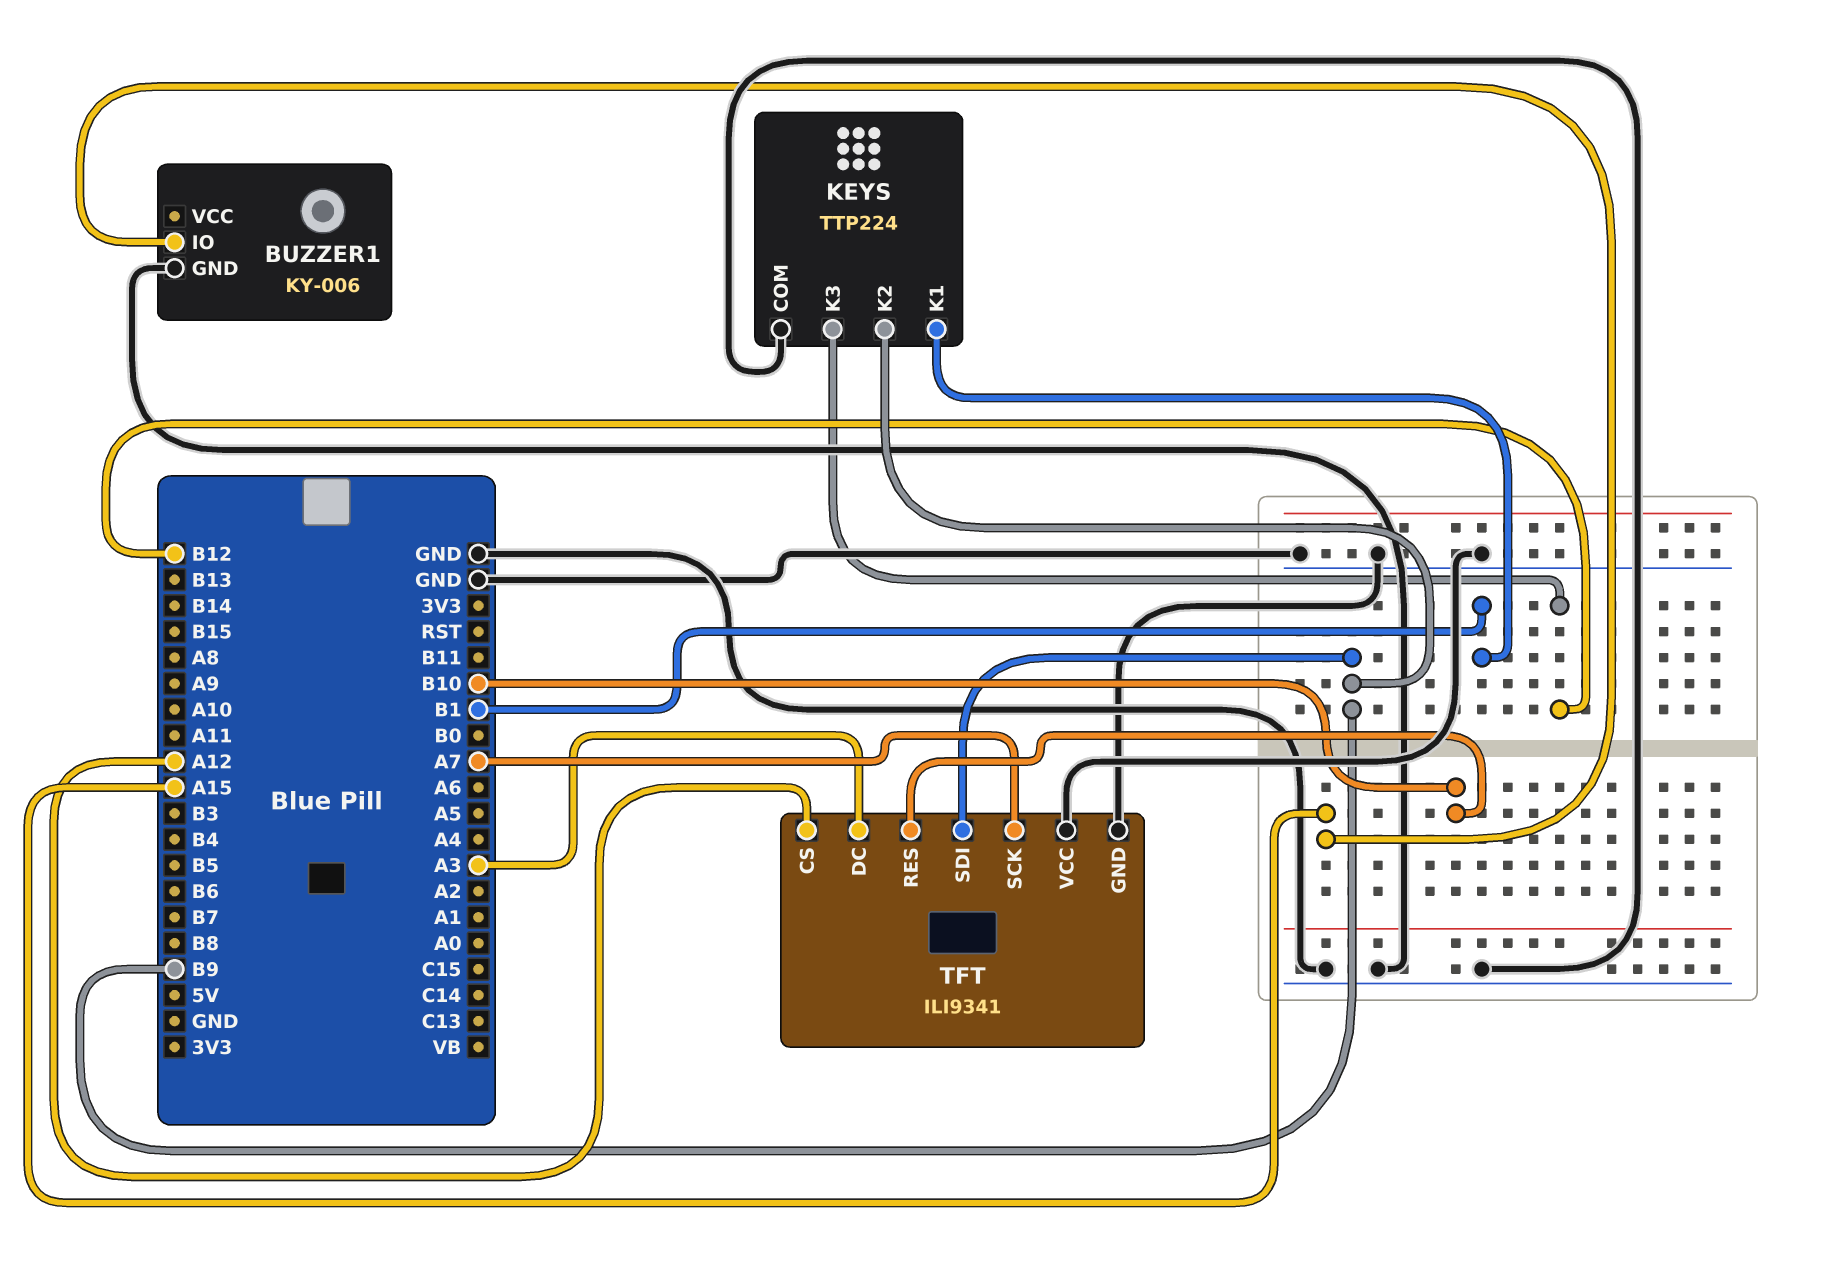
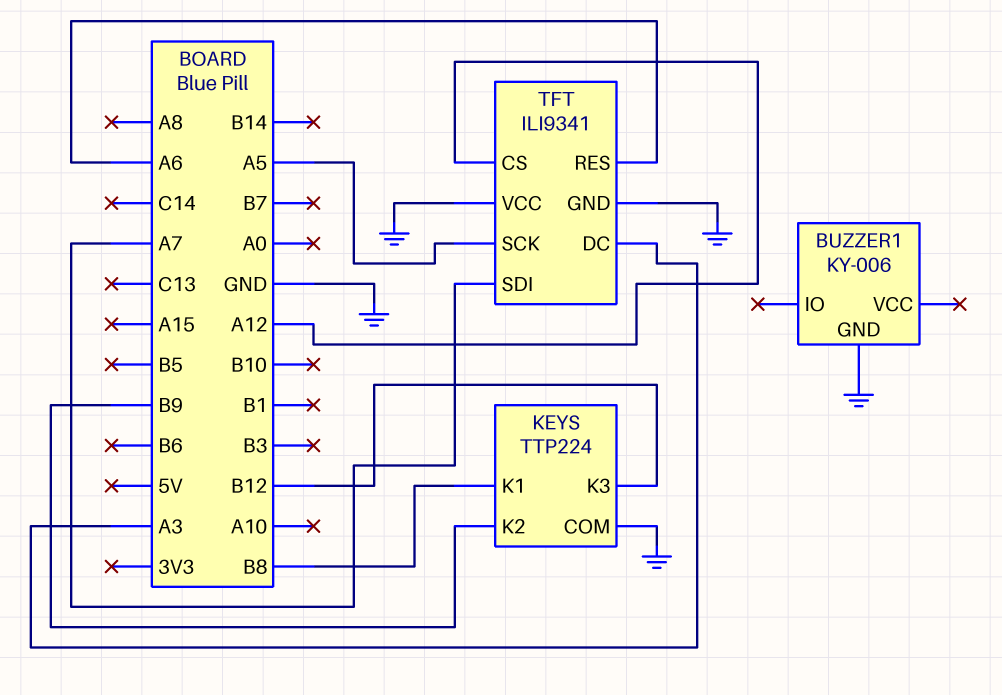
BUZZER1 pin IO: A15 -> none
KEYS pin K1: B1 -> B8
TFT pin RES: B10 -> A6
TFT pin SCK: A7 -> A5
TFT pin SDI: B9 -> A7

